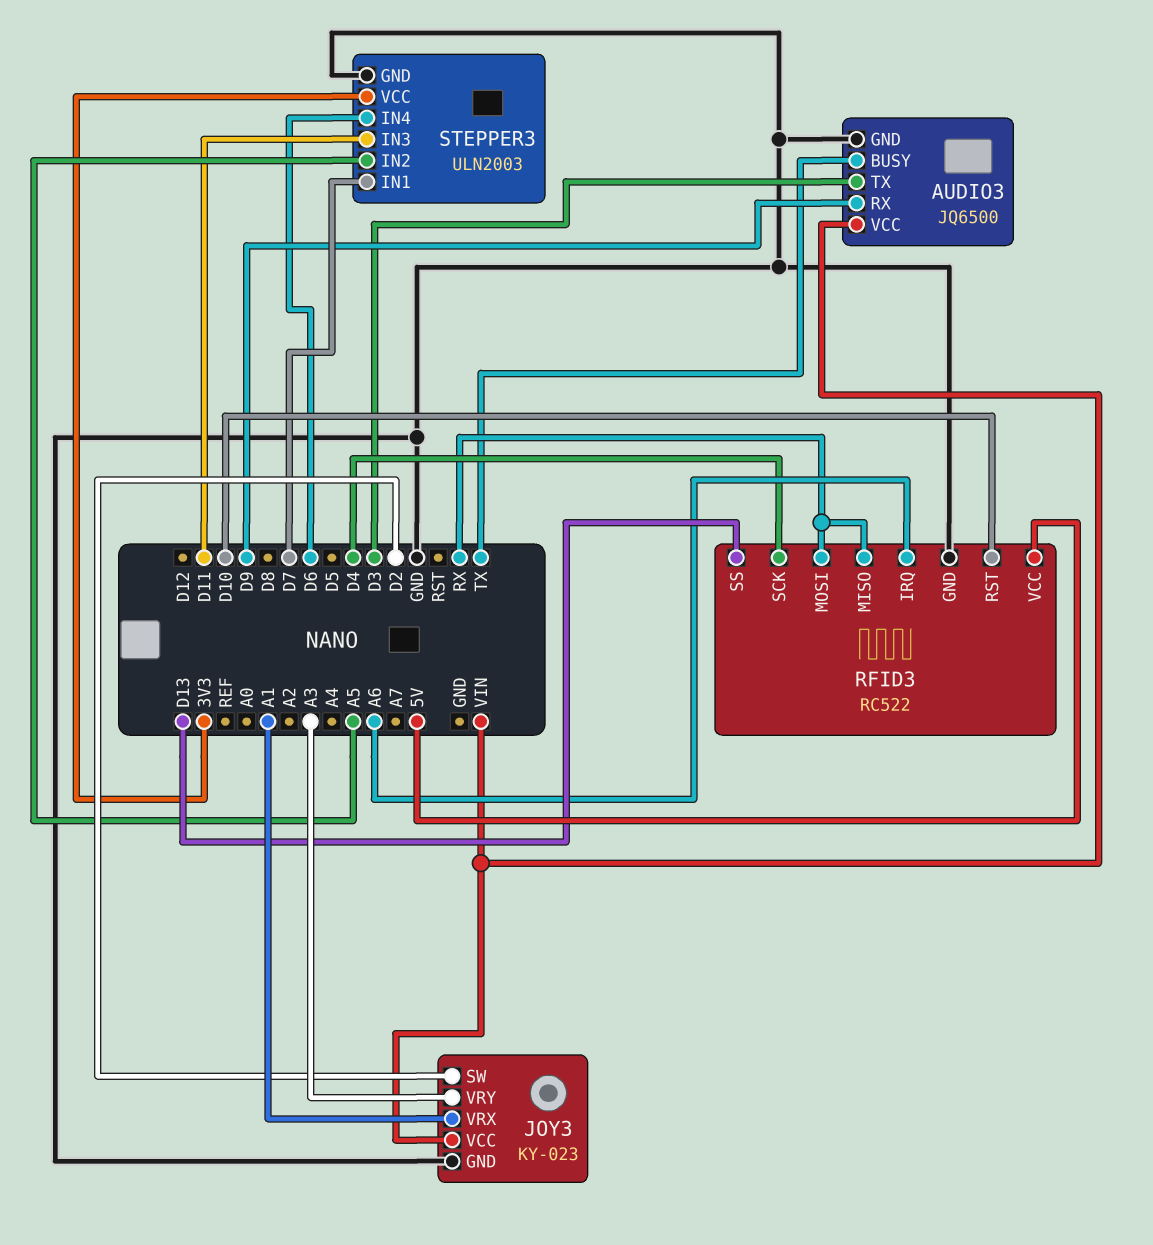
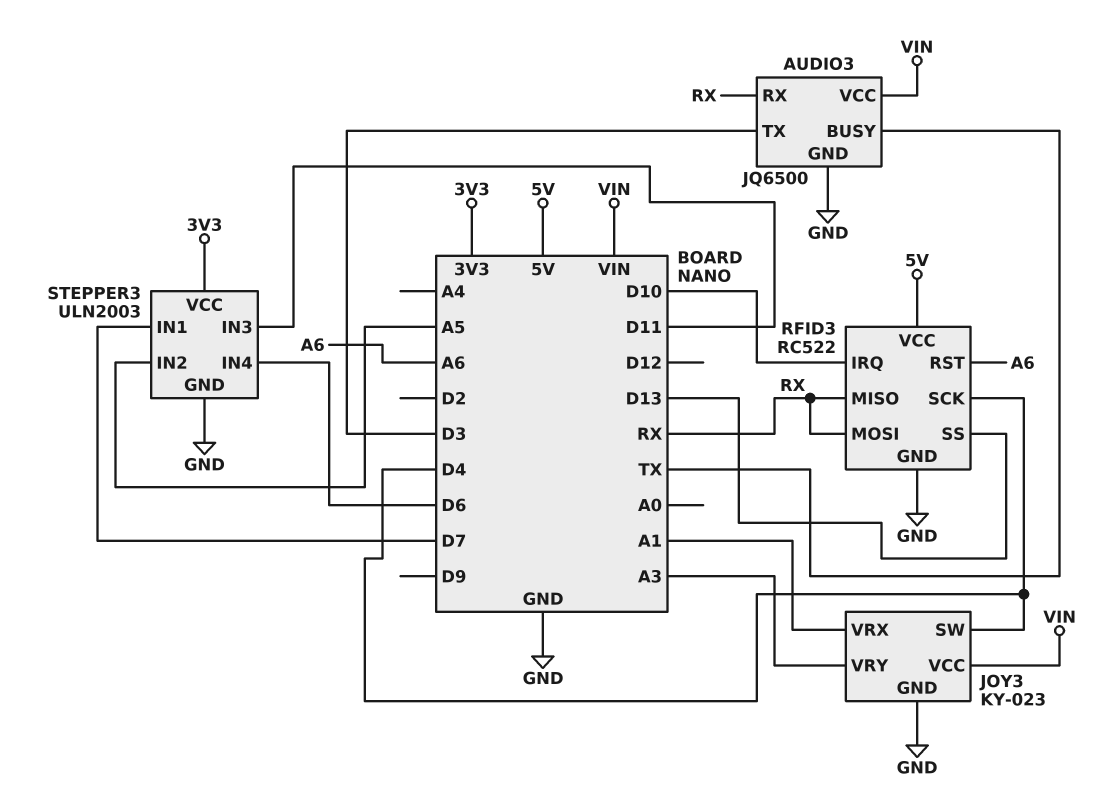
AUDIO3 pin RX: D9 -> RX
JOY3 pin SW: D2 -> D4
RFID3 pin IRQ: A6 -> D10
RFID3 pin RST: D10 -> A6

